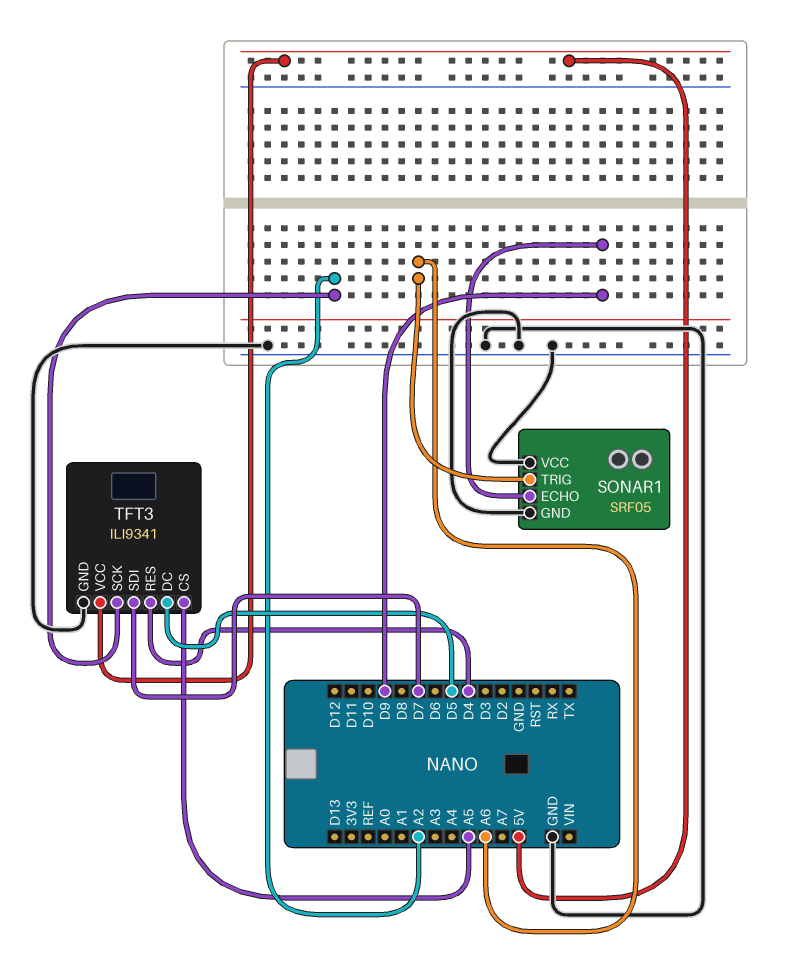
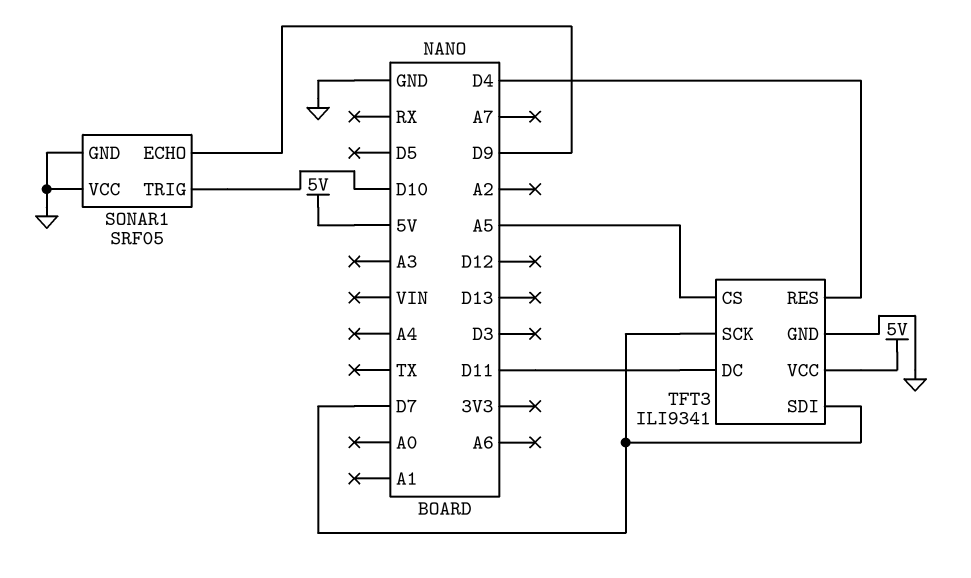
SONAR1 pin TRIG: A6 -> D10
TFT3 pin DC: D5 -> D11
TFT3 pin SCK: A2 -> D7

